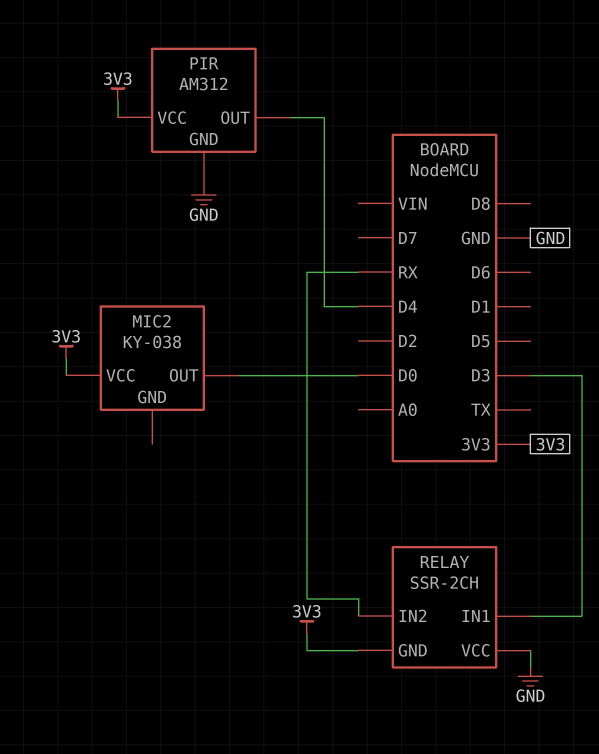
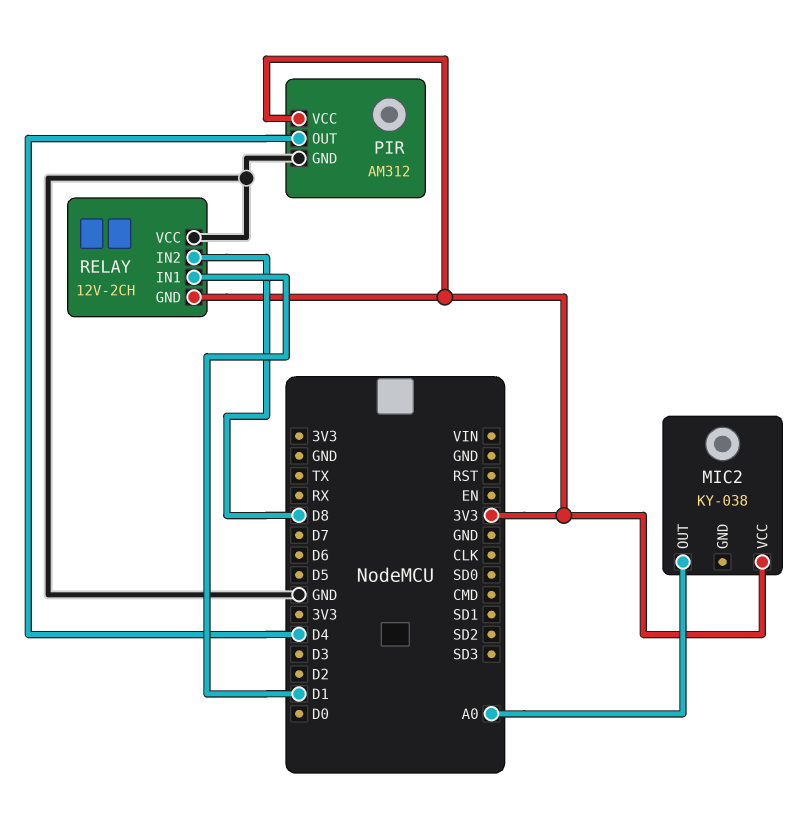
MIC2 pin OUT: D0 -> A0
RELAY: SSR-2CH -> 12V-2CH
RELAY pin IN1: D3 -> D1
RELAY pin IN2: RX -> D8

